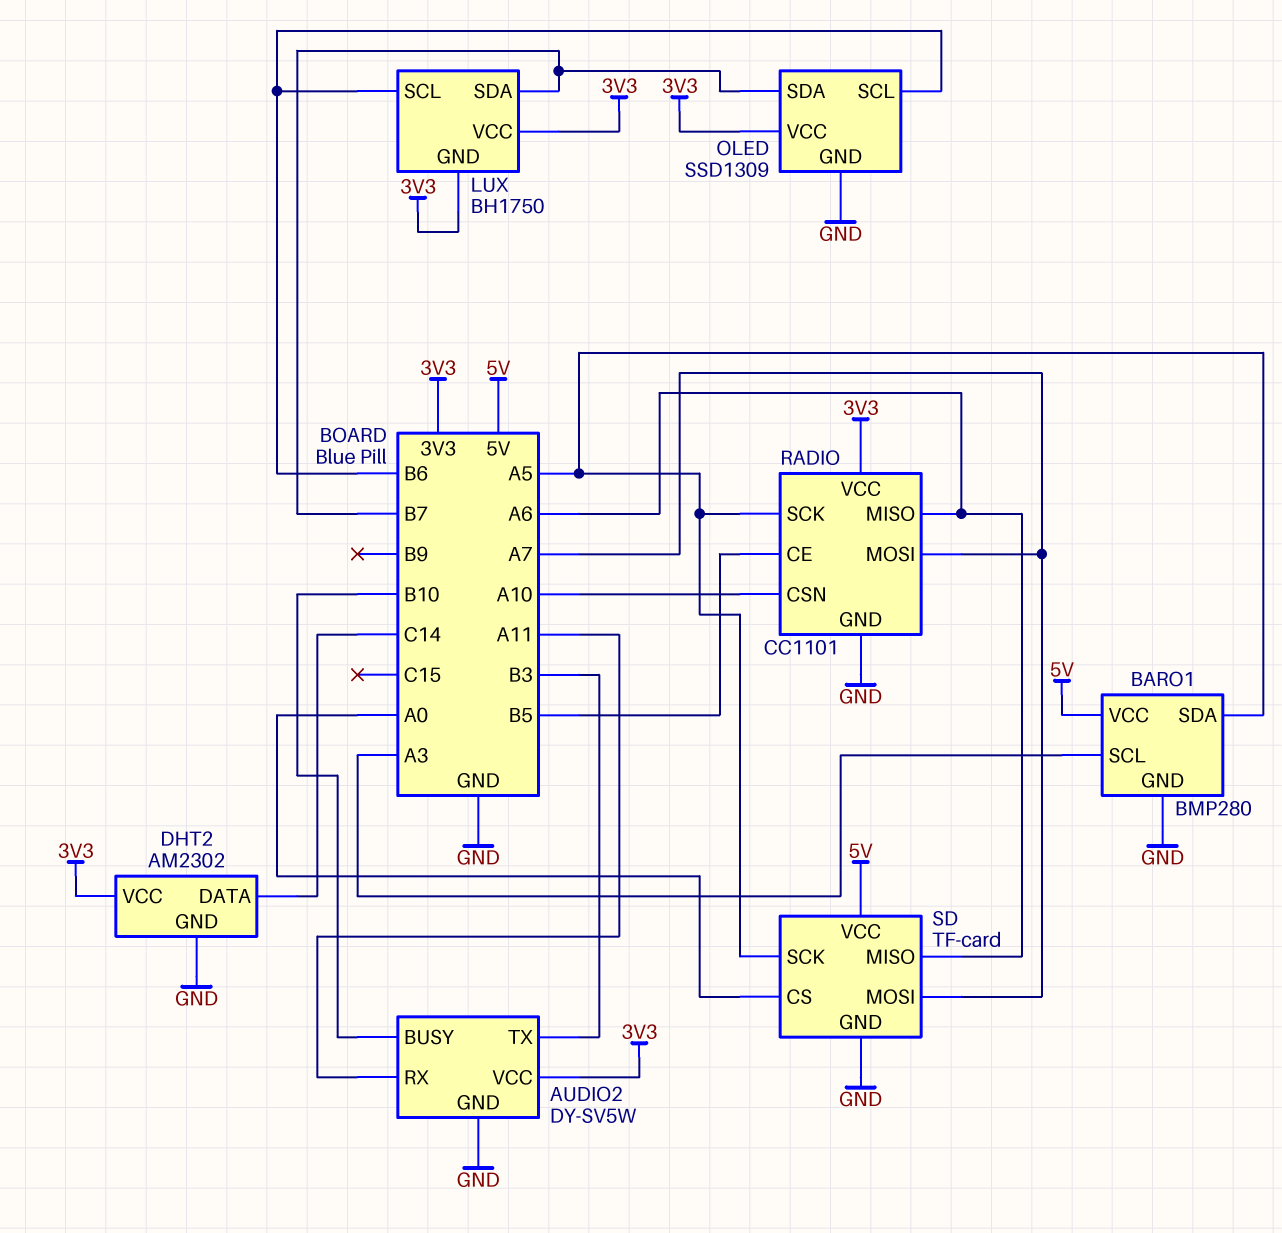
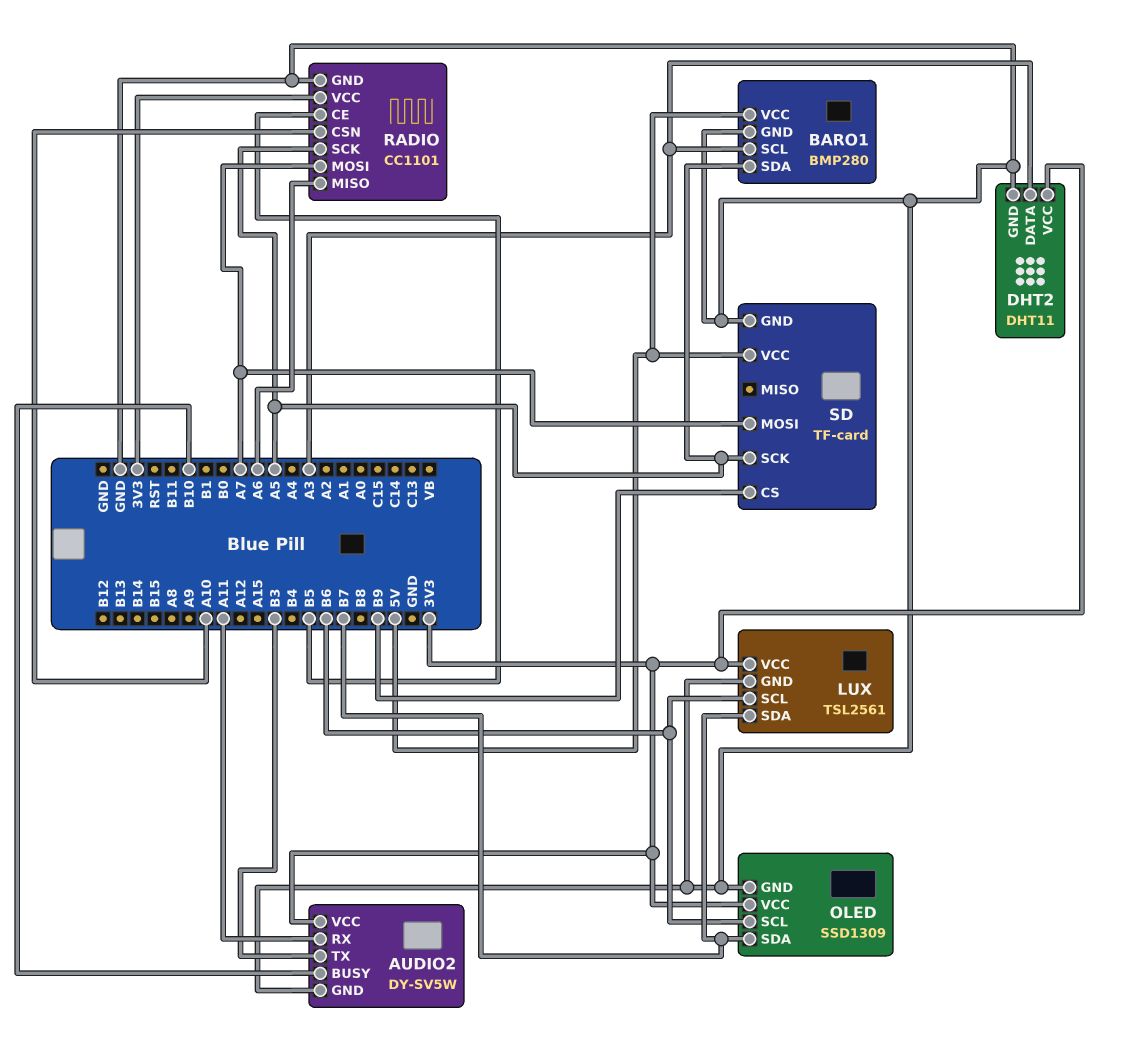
DHT2: AM2302 -> DHT11
DHT2 pin DATA: C14 -> A3
LUX: BH1750 -> TSL2561
LUX pin GND: 3V3 -> GND
SD pin CS: A0 -> B9
SD pin MISO: A6 -> none

